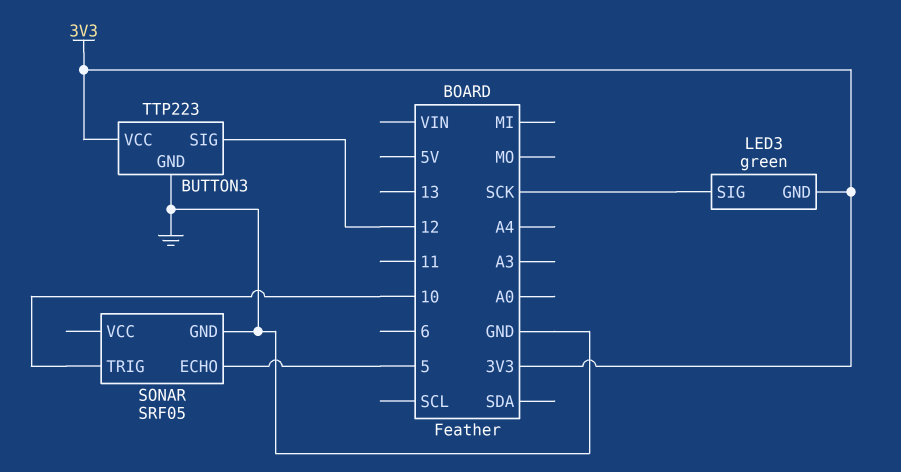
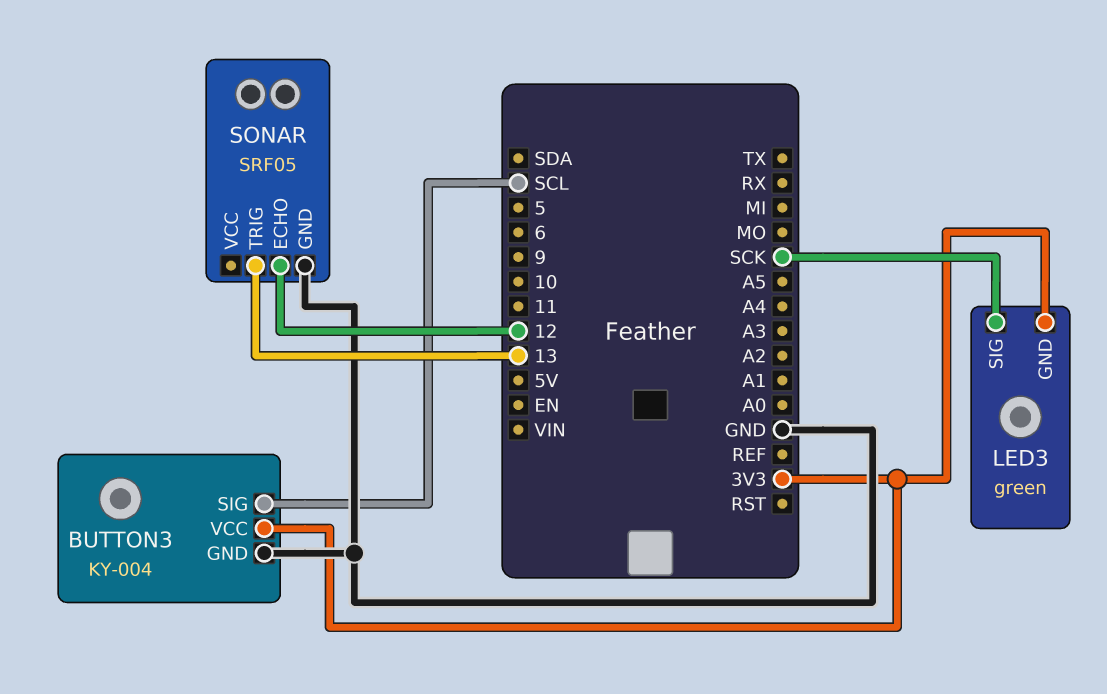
BUTTON3: TTP223 -> KY-004
BUTTON3 pin SIG: 12 -> SCL
SONAR pin ECHO: 5 -> 12
SONAR pin TRIG: 10 -> 13

